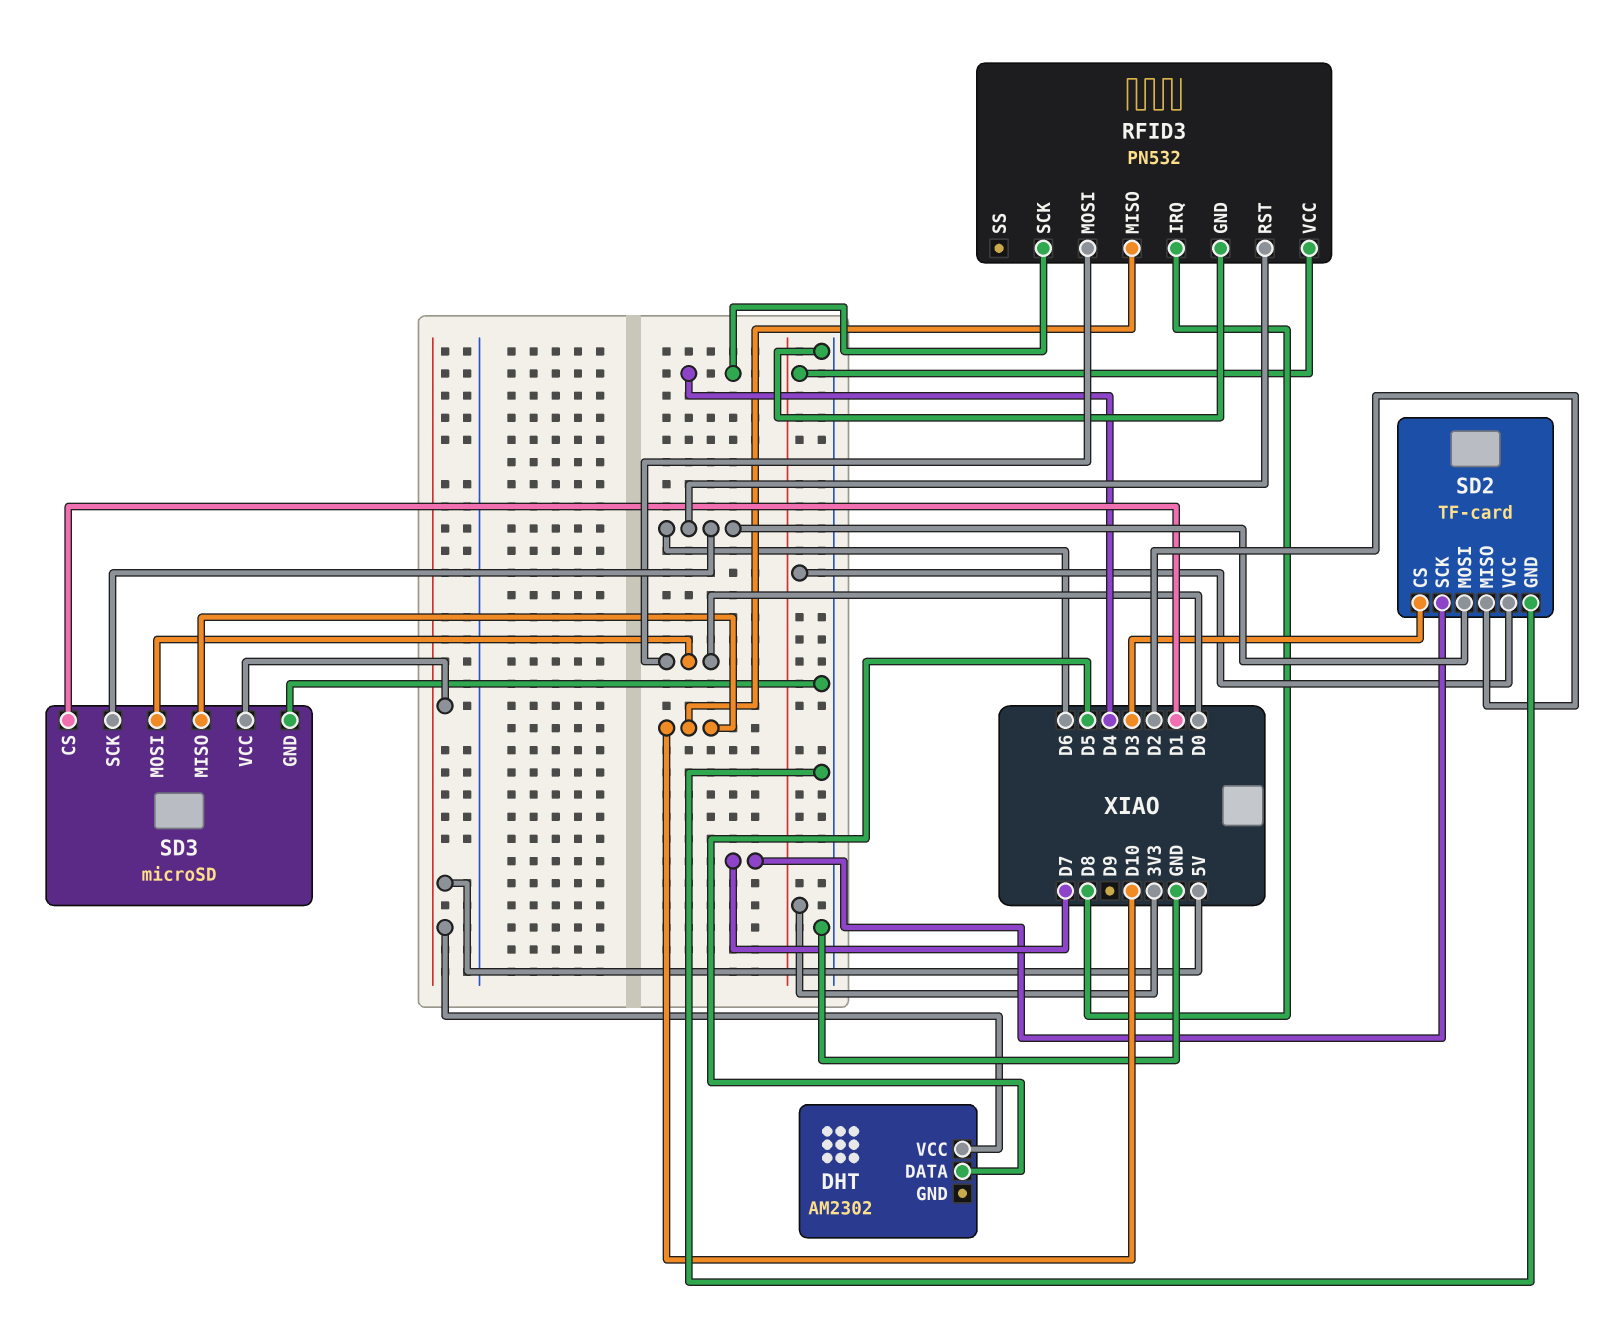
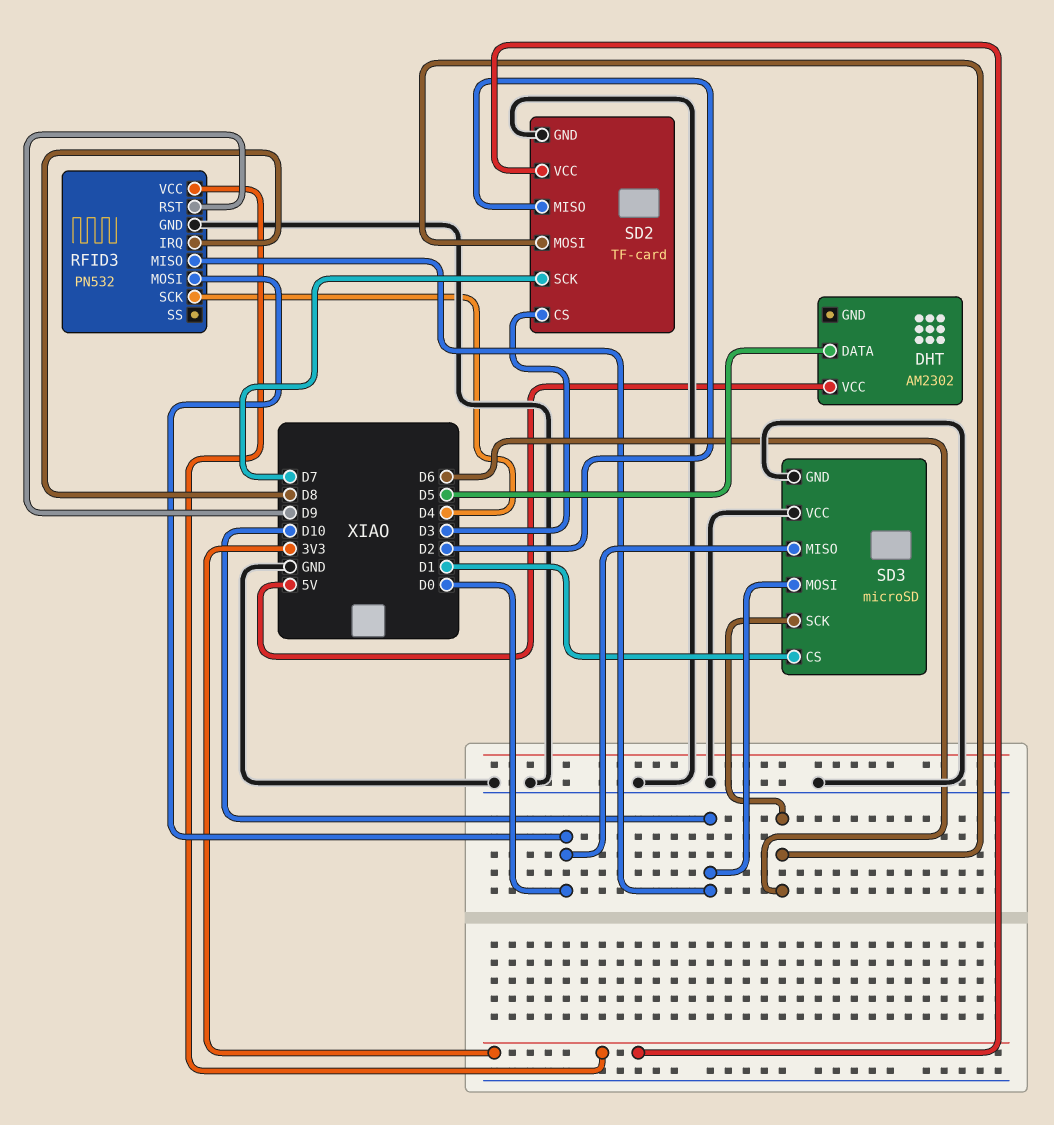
RFID3 pin RST: D6 -> D9
SD3 pin MISO: D10 -> D0
SD3 pin MOSI: D0 -> D10
SD3 pin VCC: 5V -> GND

